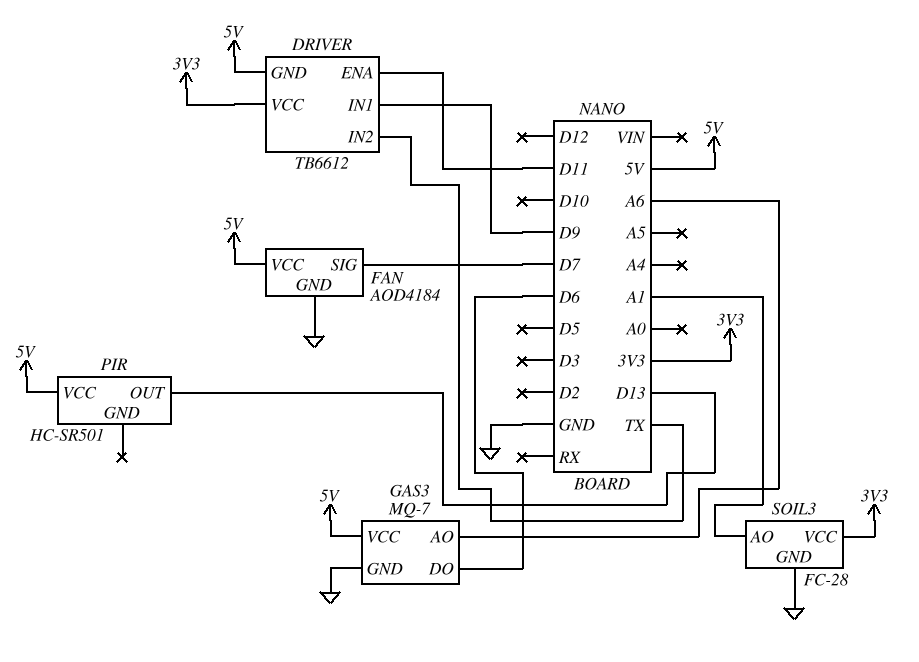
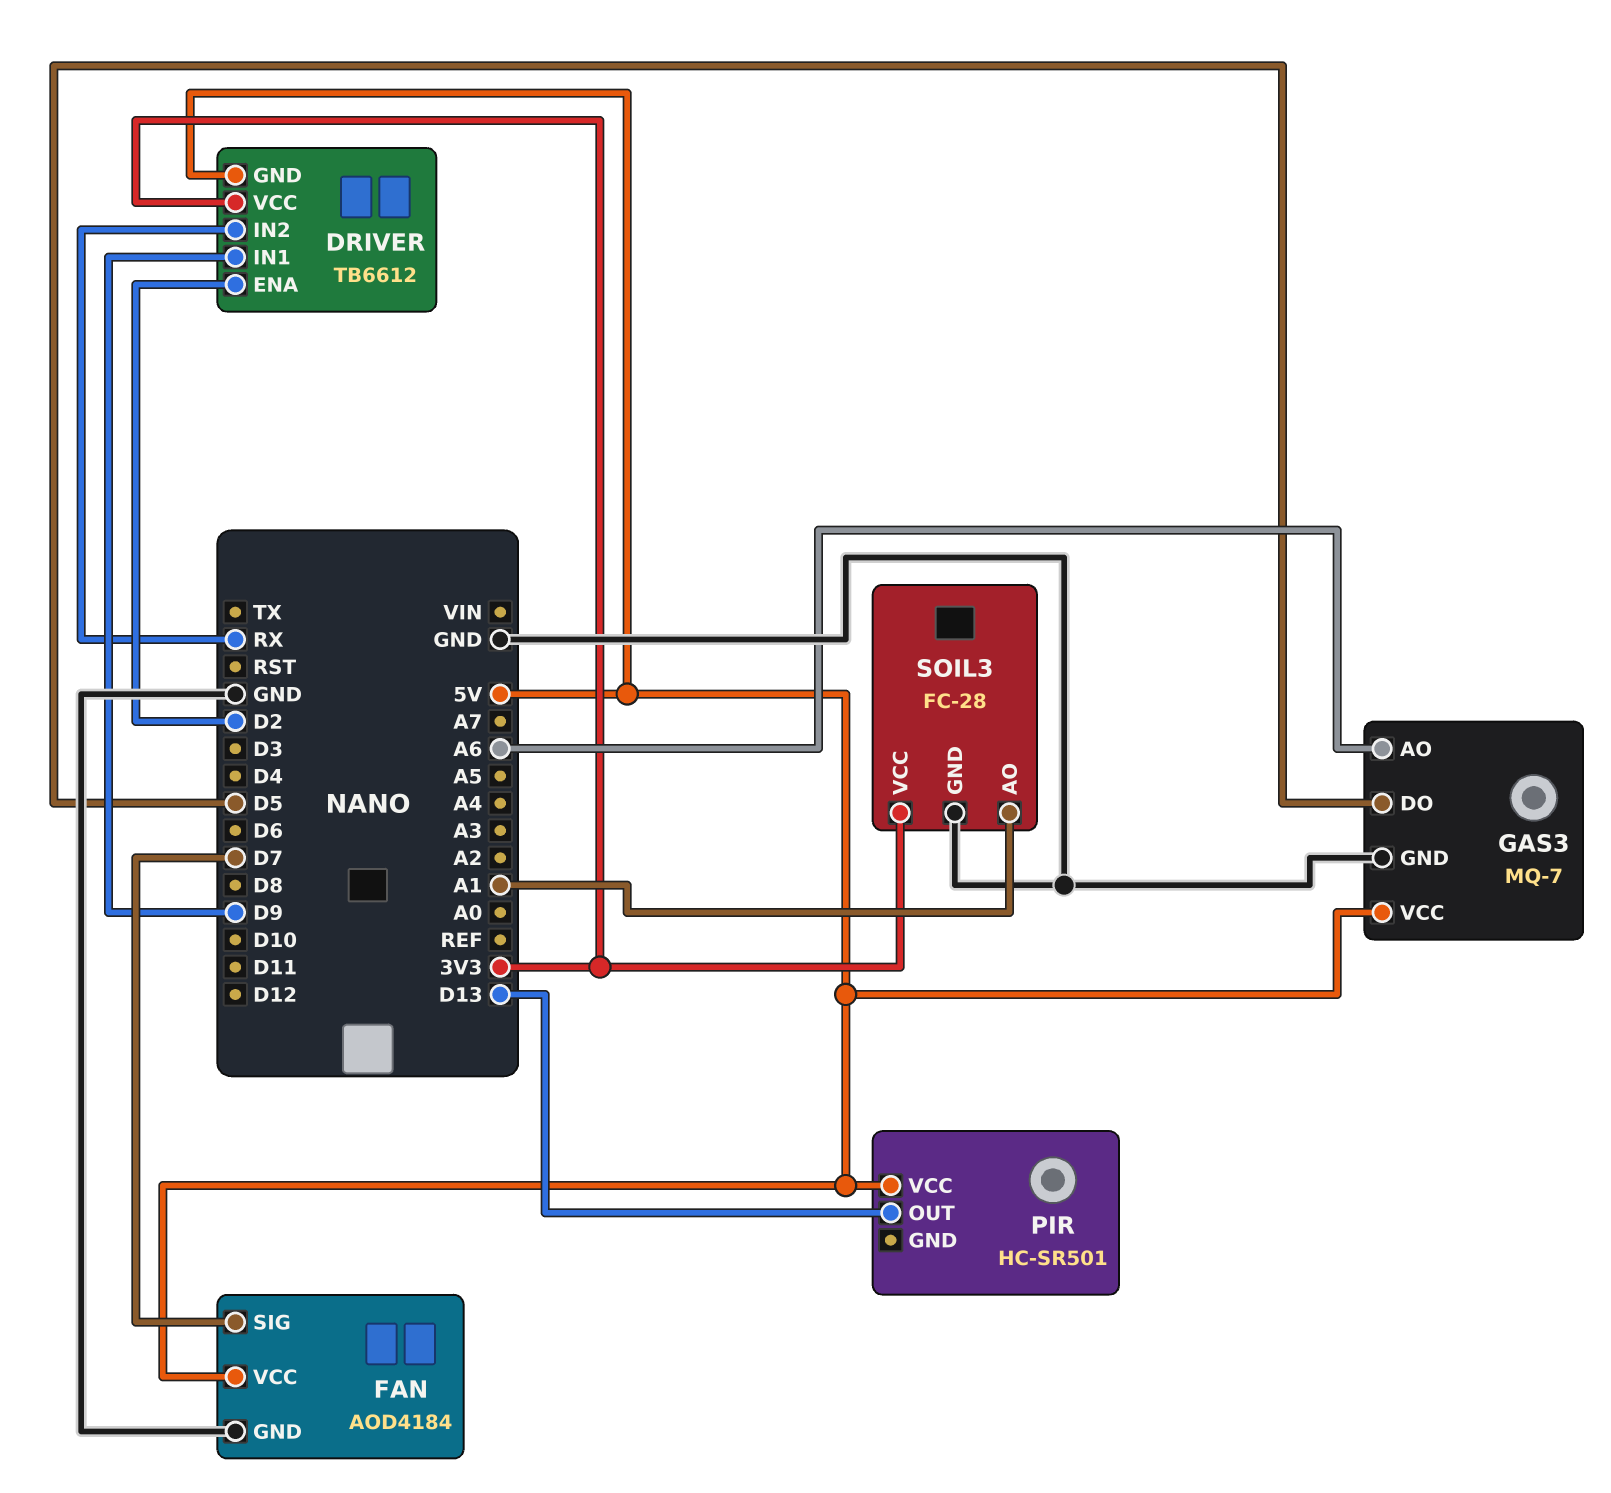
DRIVER pin ENA: D11 -> D2
DRIVER pin IN2: TX -> RX
GAS3 pin DO: D6 -> D5

